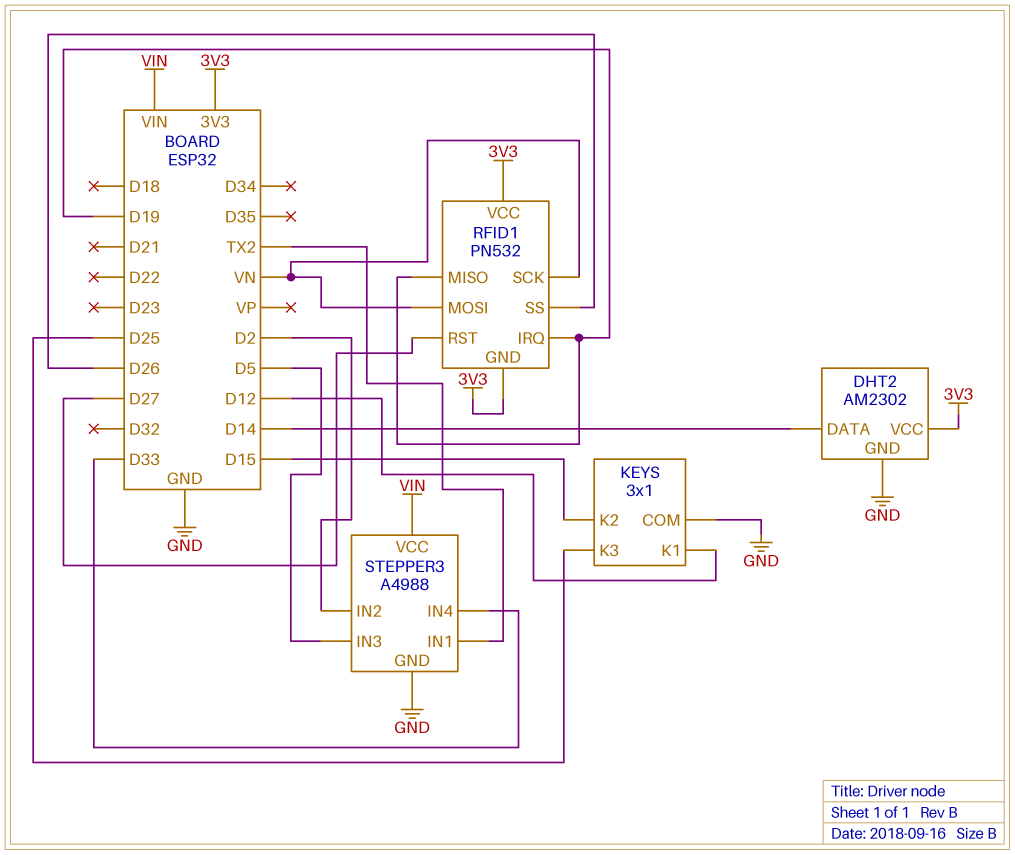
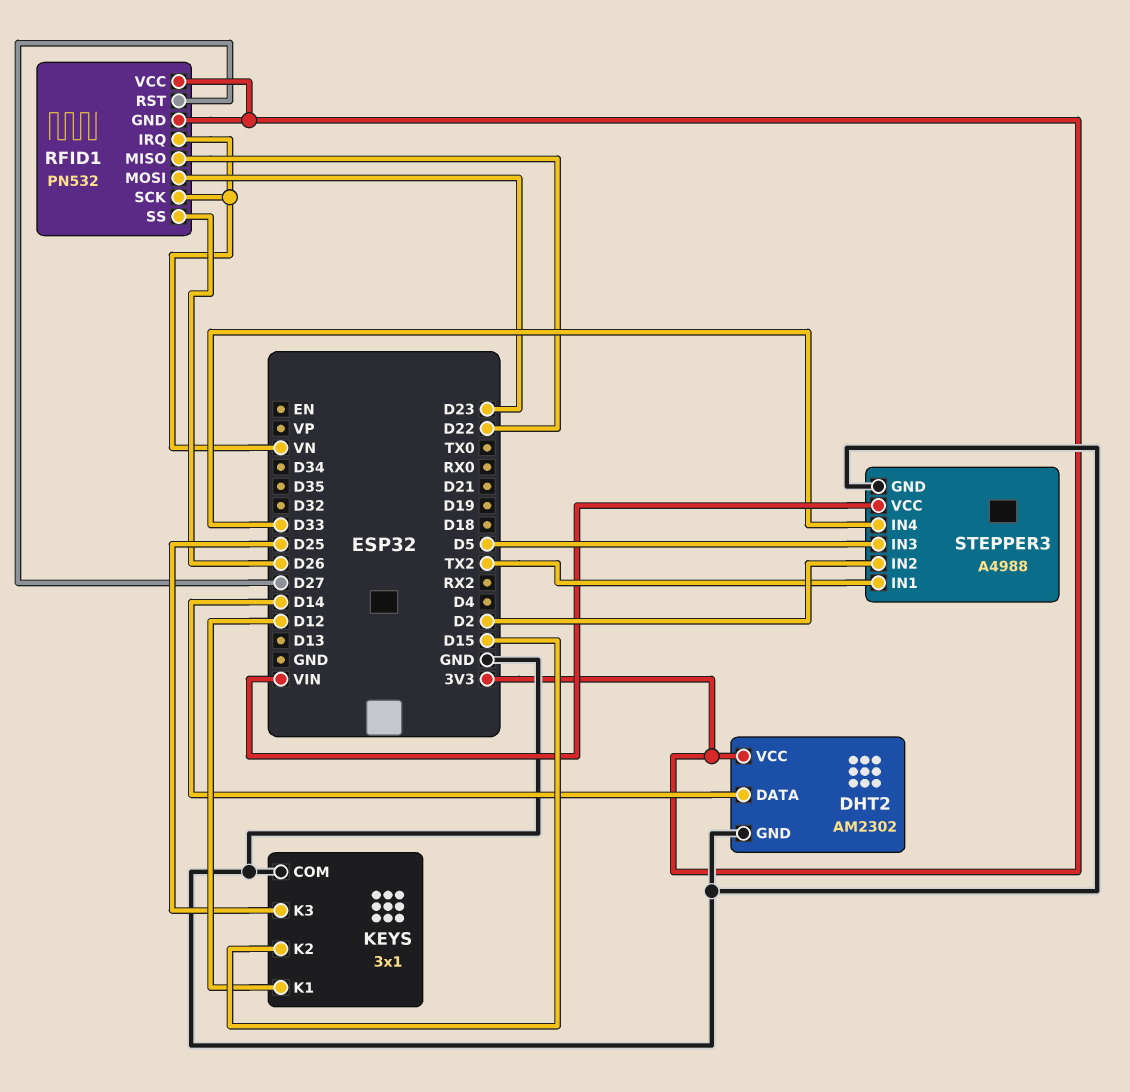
RFID1 pin IRQ: D19 -> VN
RFID1 pin MISO: D19 -> D22
RFID1 pin MOSI: VN -> D23

